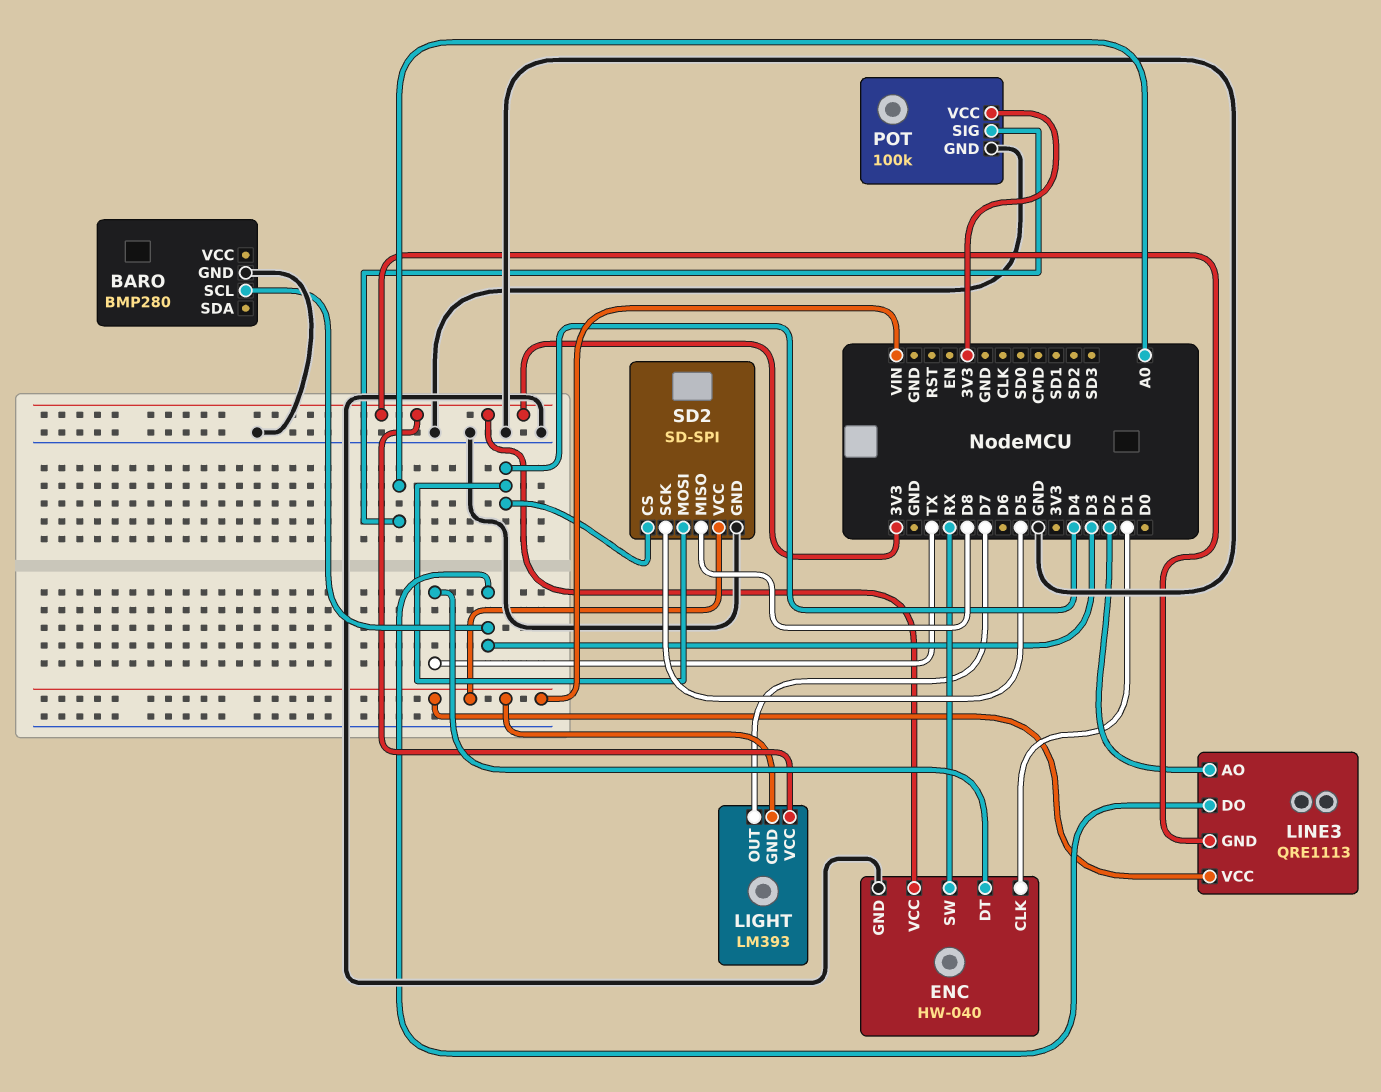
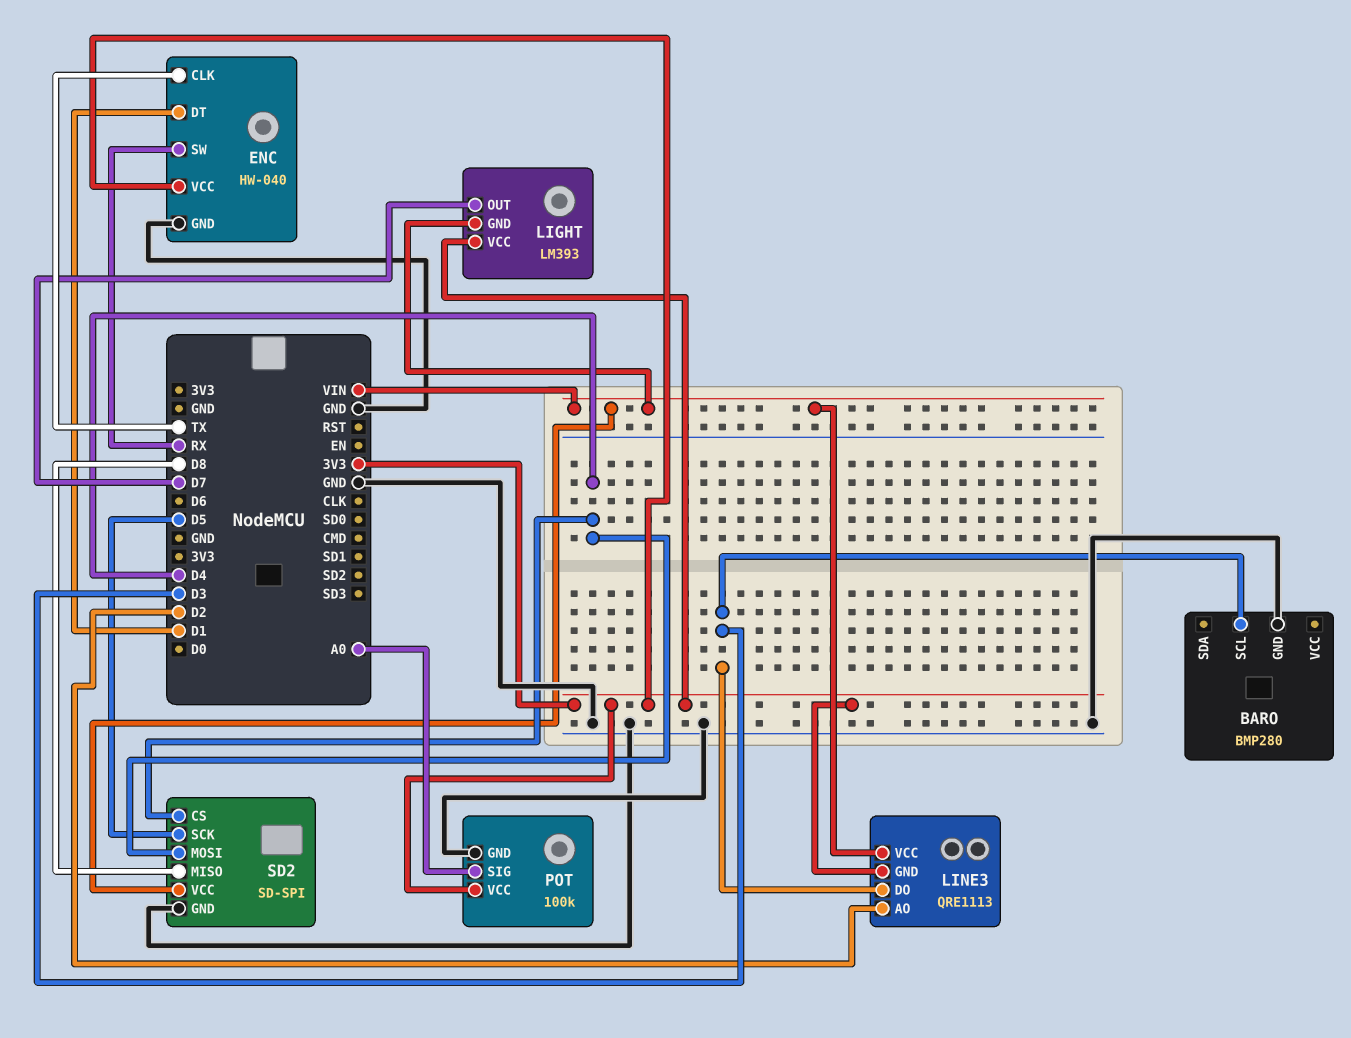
ENC pin CLK: D1 -> TX
ENC pin DT: TX -> D1

